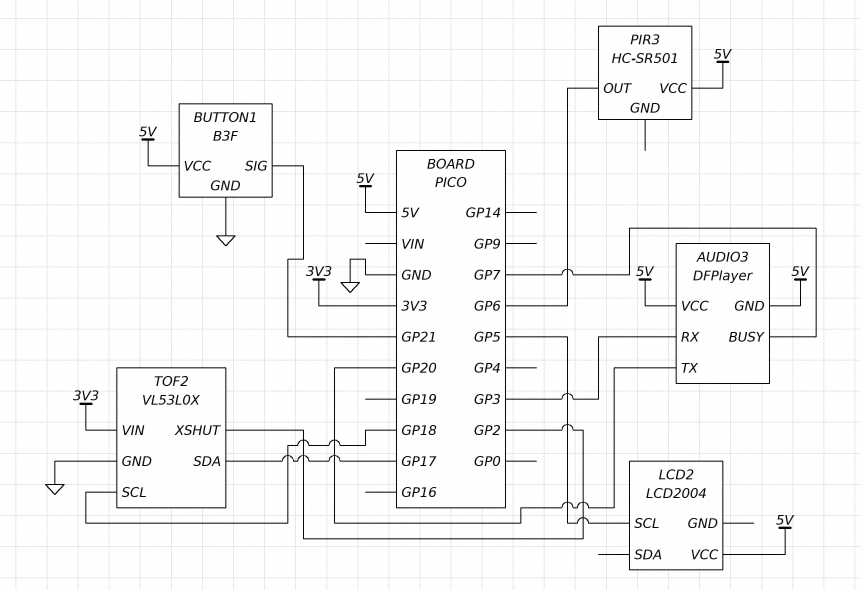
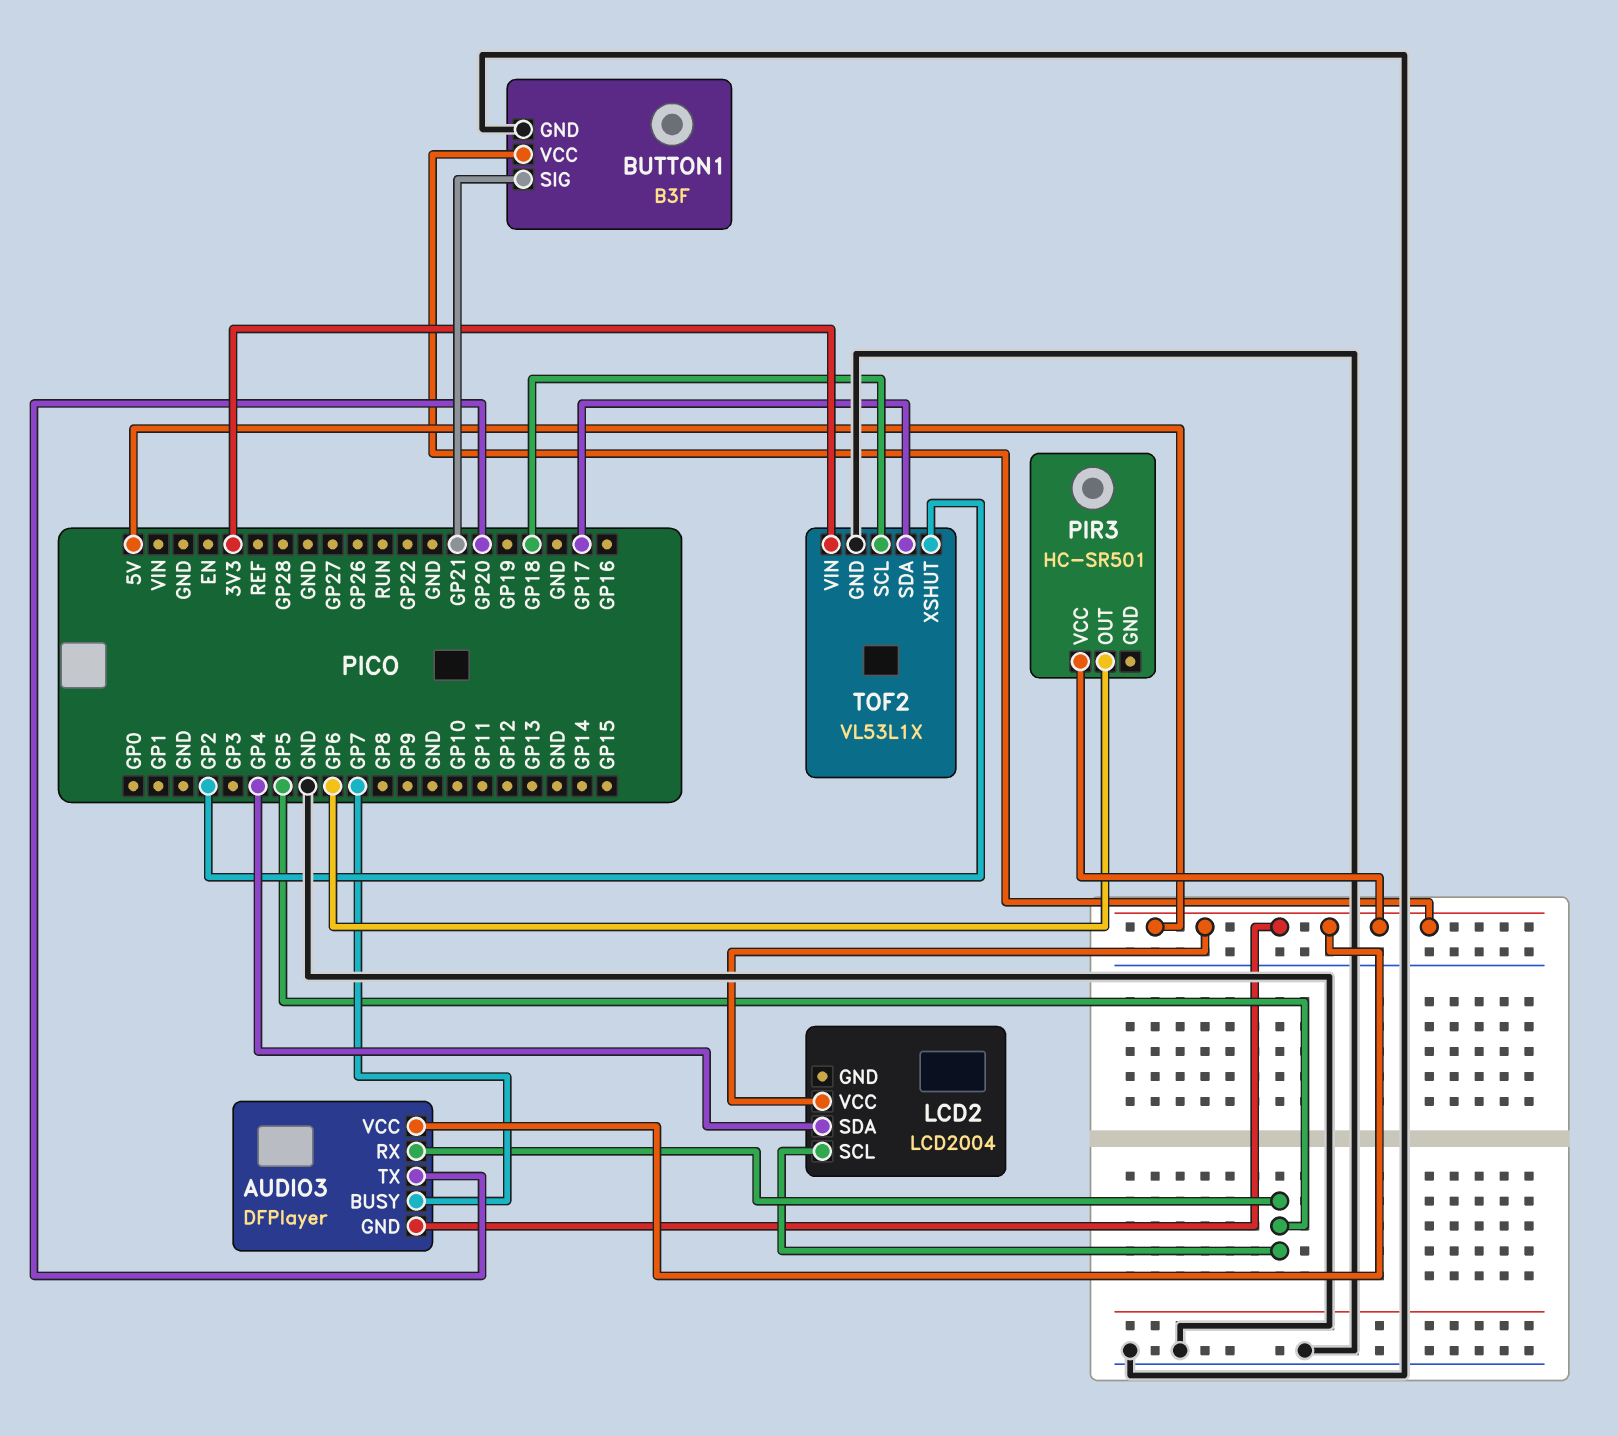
AUDIO3 pin RX: GP3 -> GP5
LCD2 pin SDA: none -> GP4
TOF2: VL53L0X -> VL53L1X

